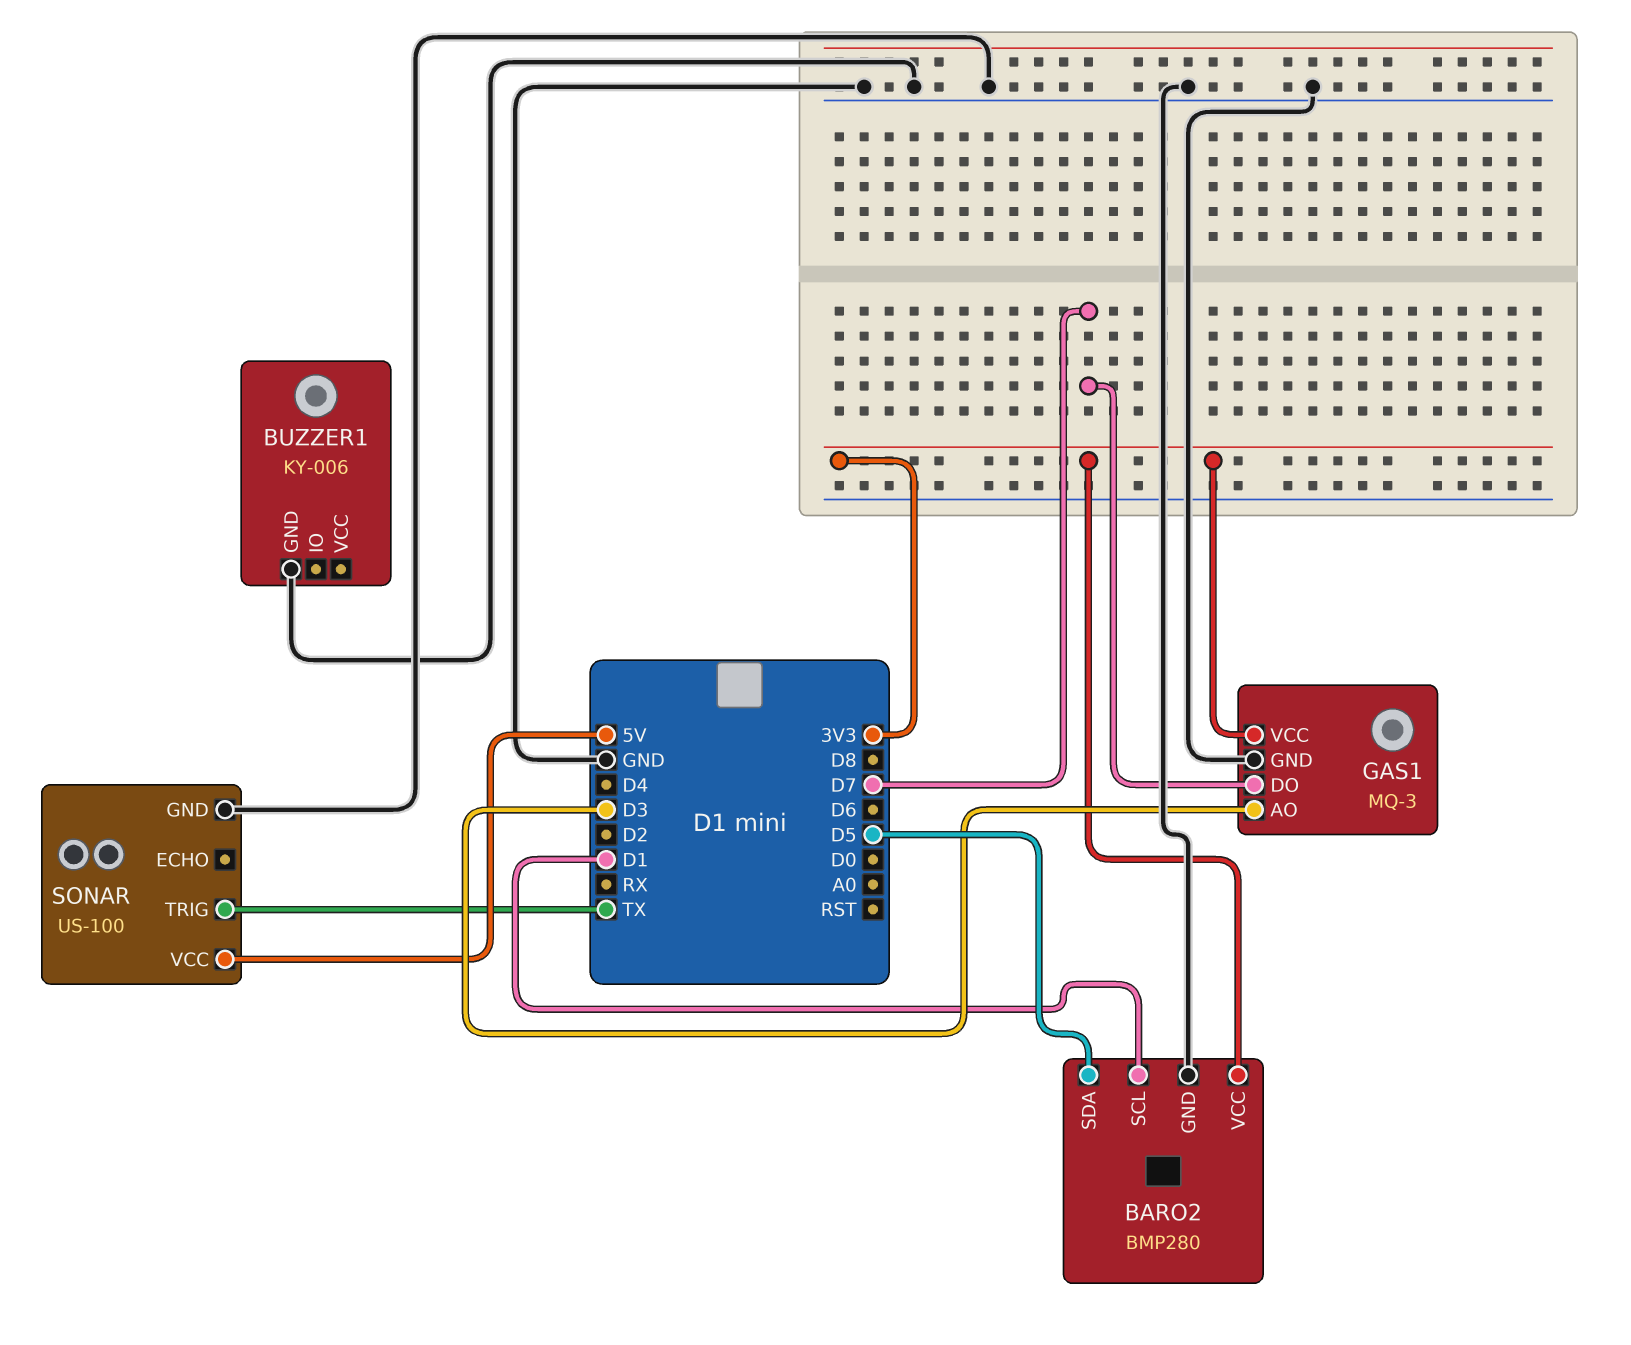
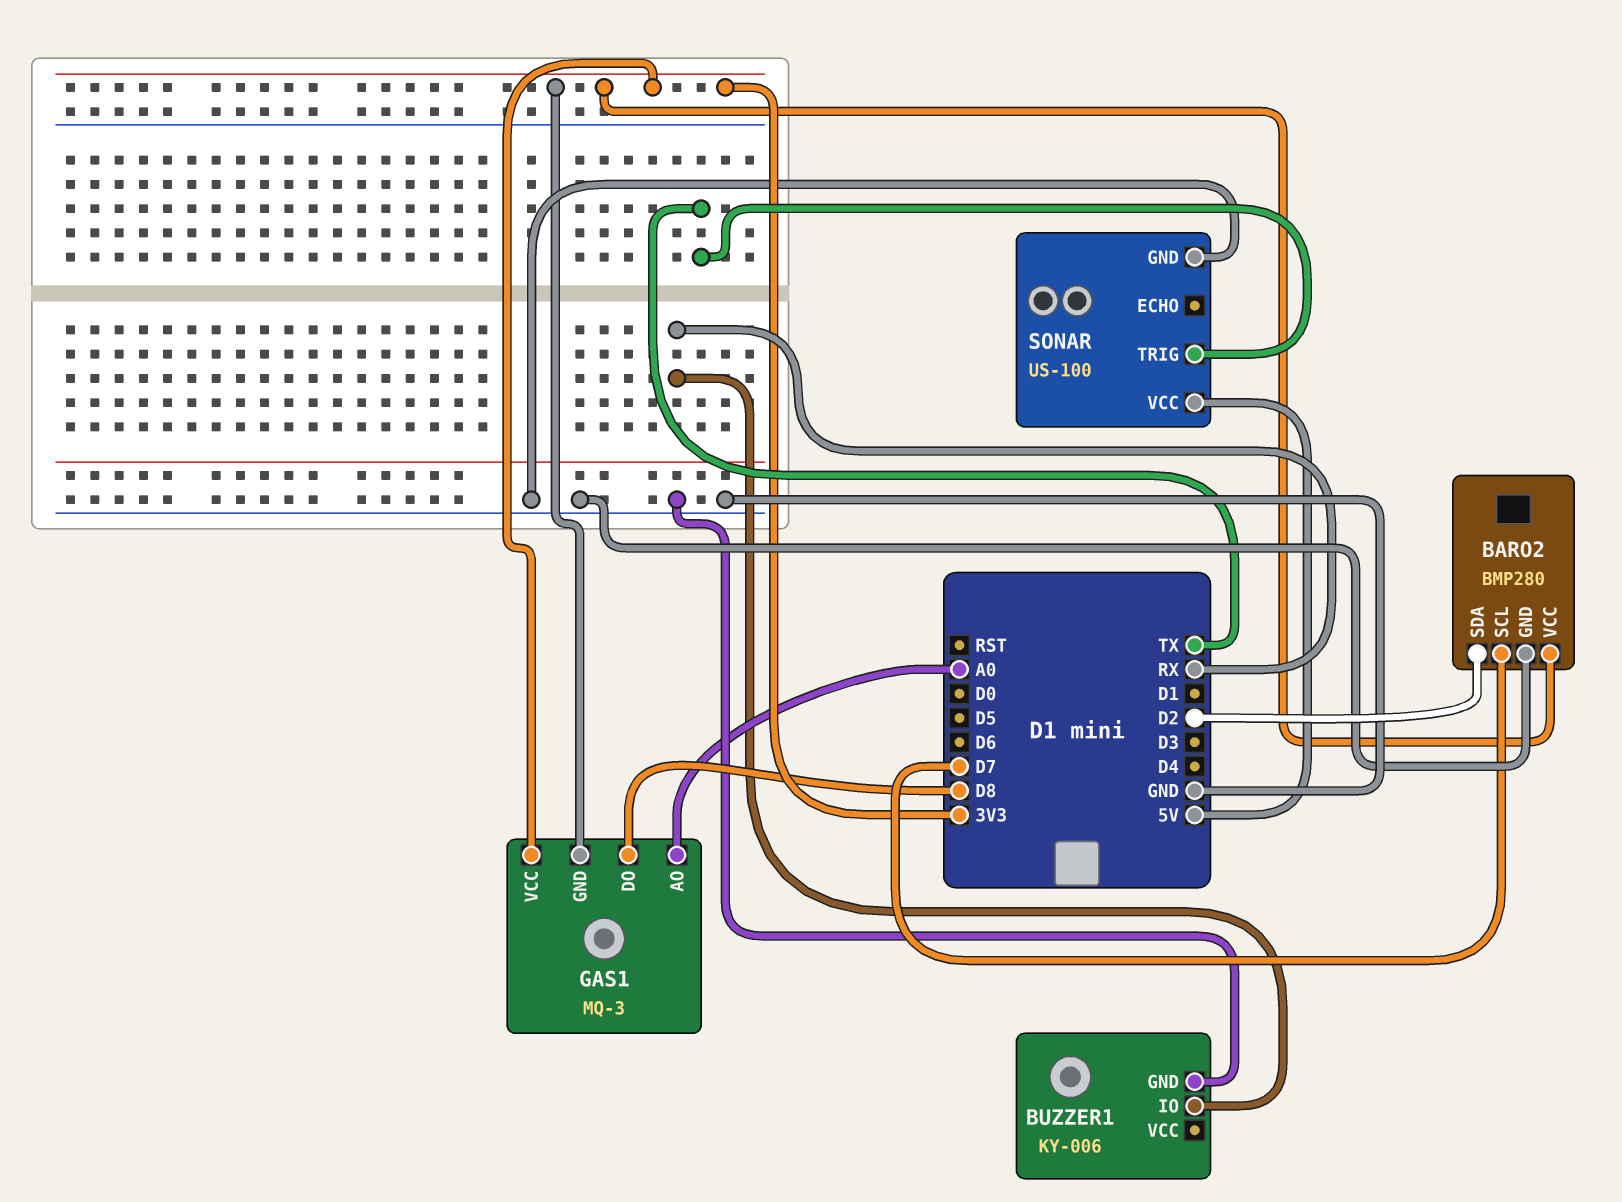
BARO2 pin SCL: D1 -> D7
BARO2 pin SDA: D5 -> D2
BUZZER1 pin IO: none -> RX
GAS1 pin AO: D3 -> A0
GAS1 pin DO: D7 -> D8
GAS1 pin GND: GND -> 3V3

